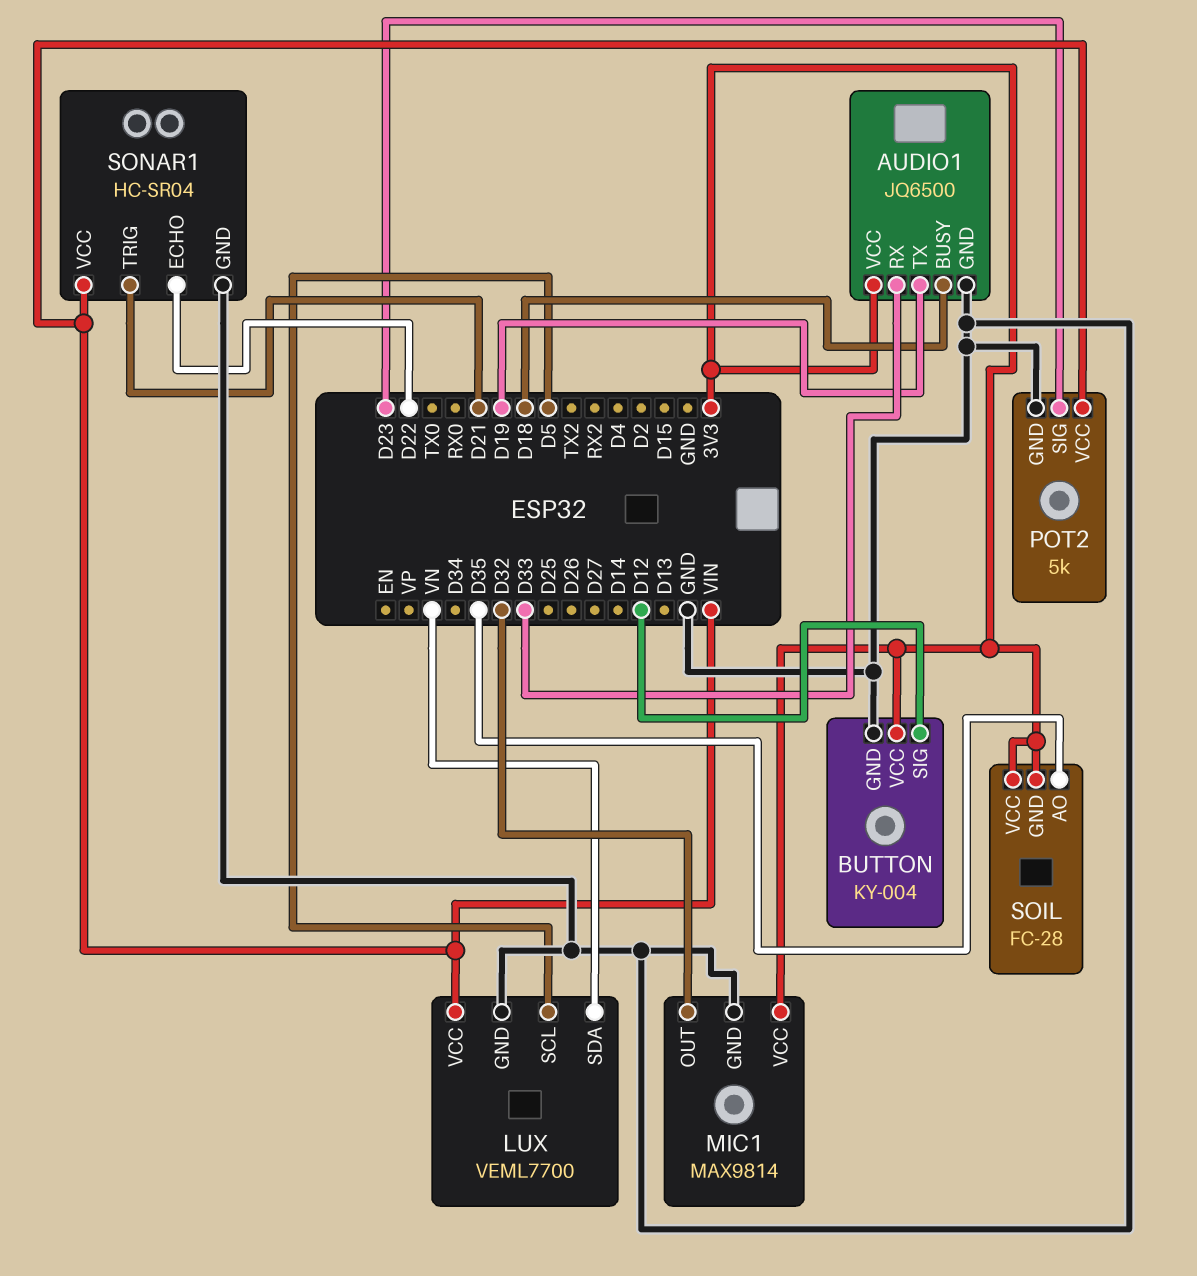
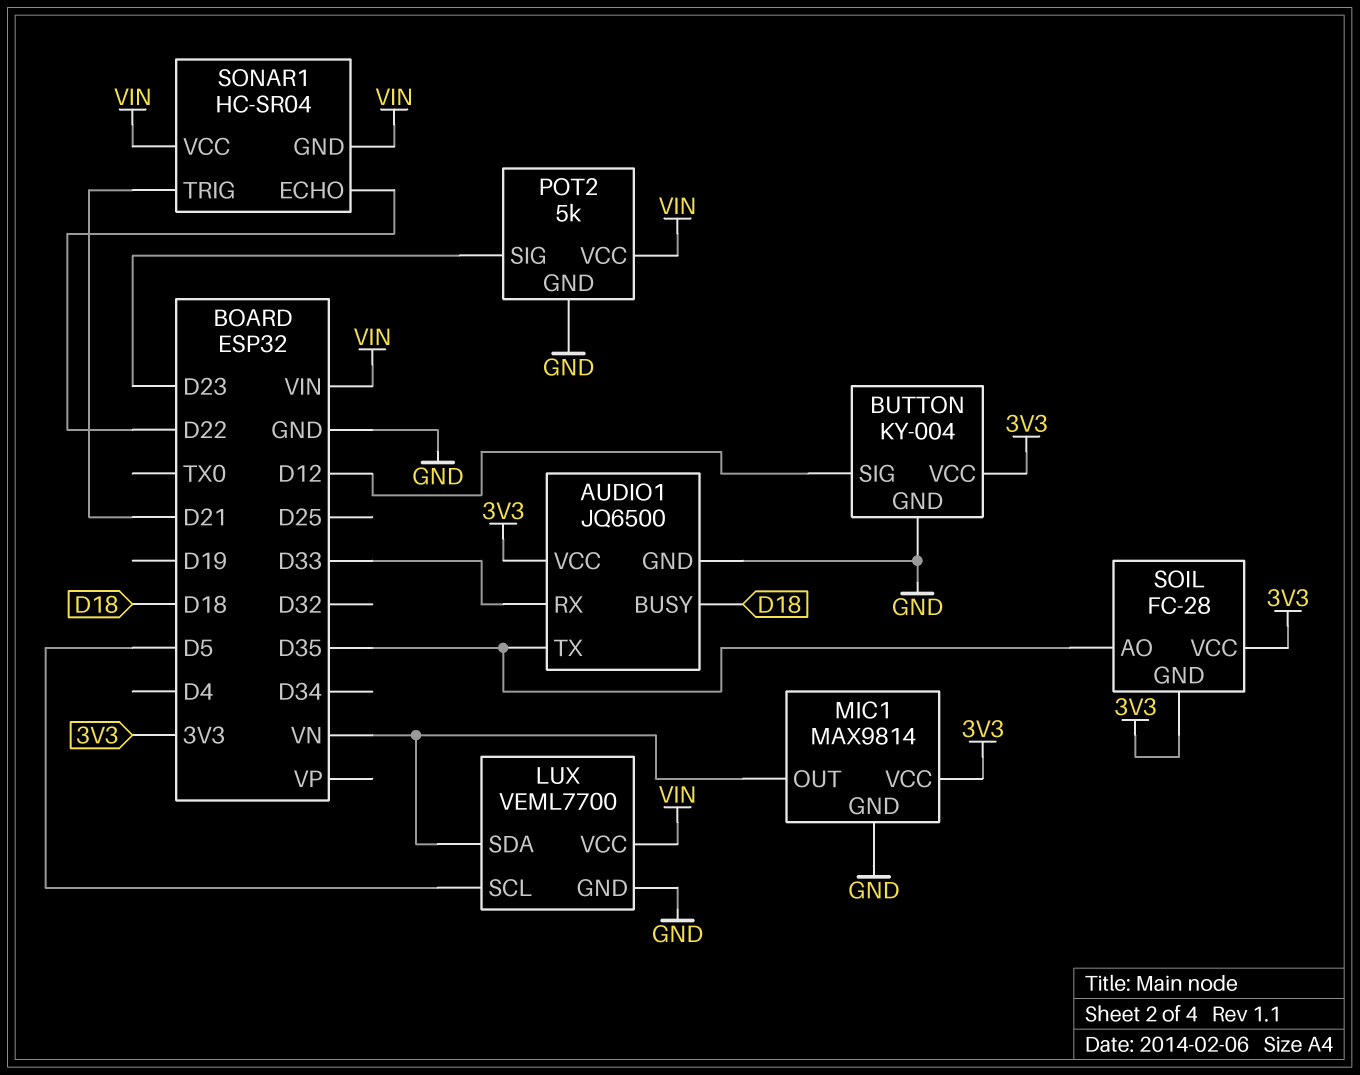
AUDIO1 pin TX: D19 -> D35
MIC1 pin OUT: D32 -> VN
SONAR1 pin GND: GND -> VIN

